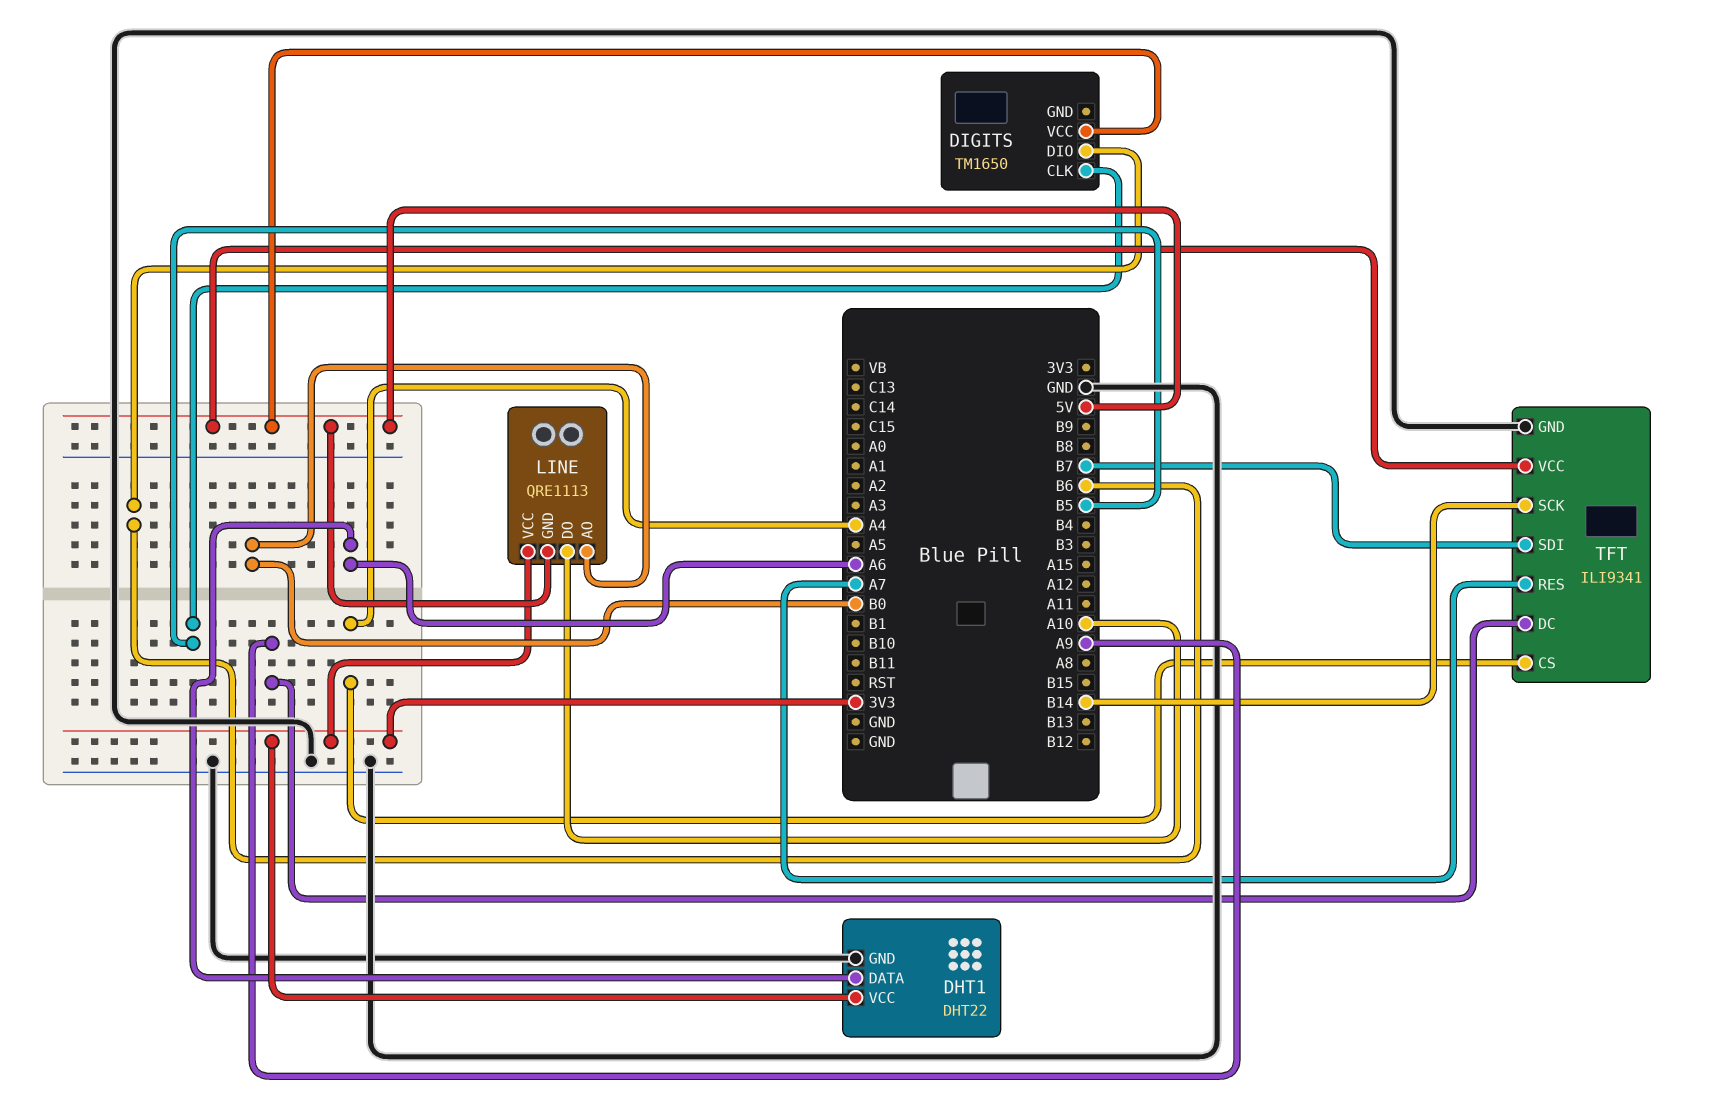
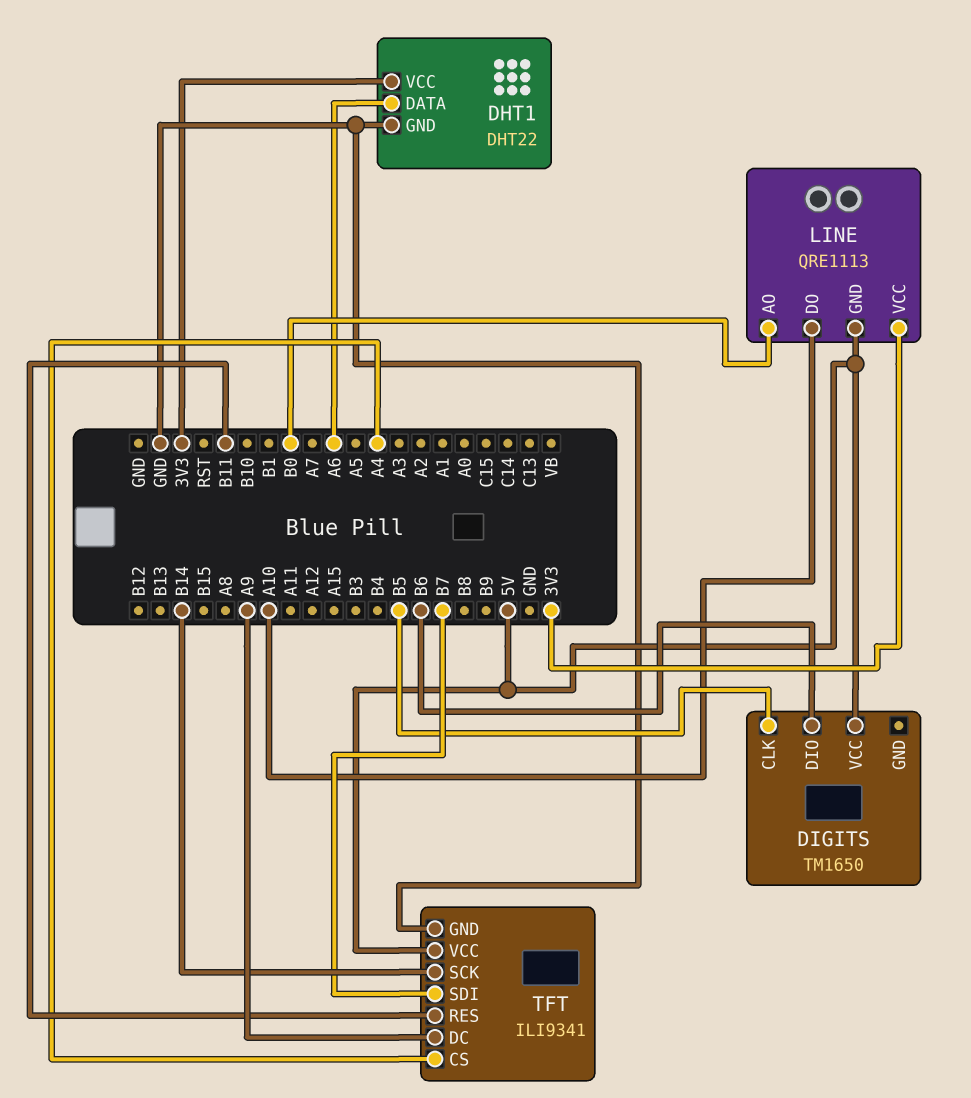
TFT pin RES: A7 -> B11

